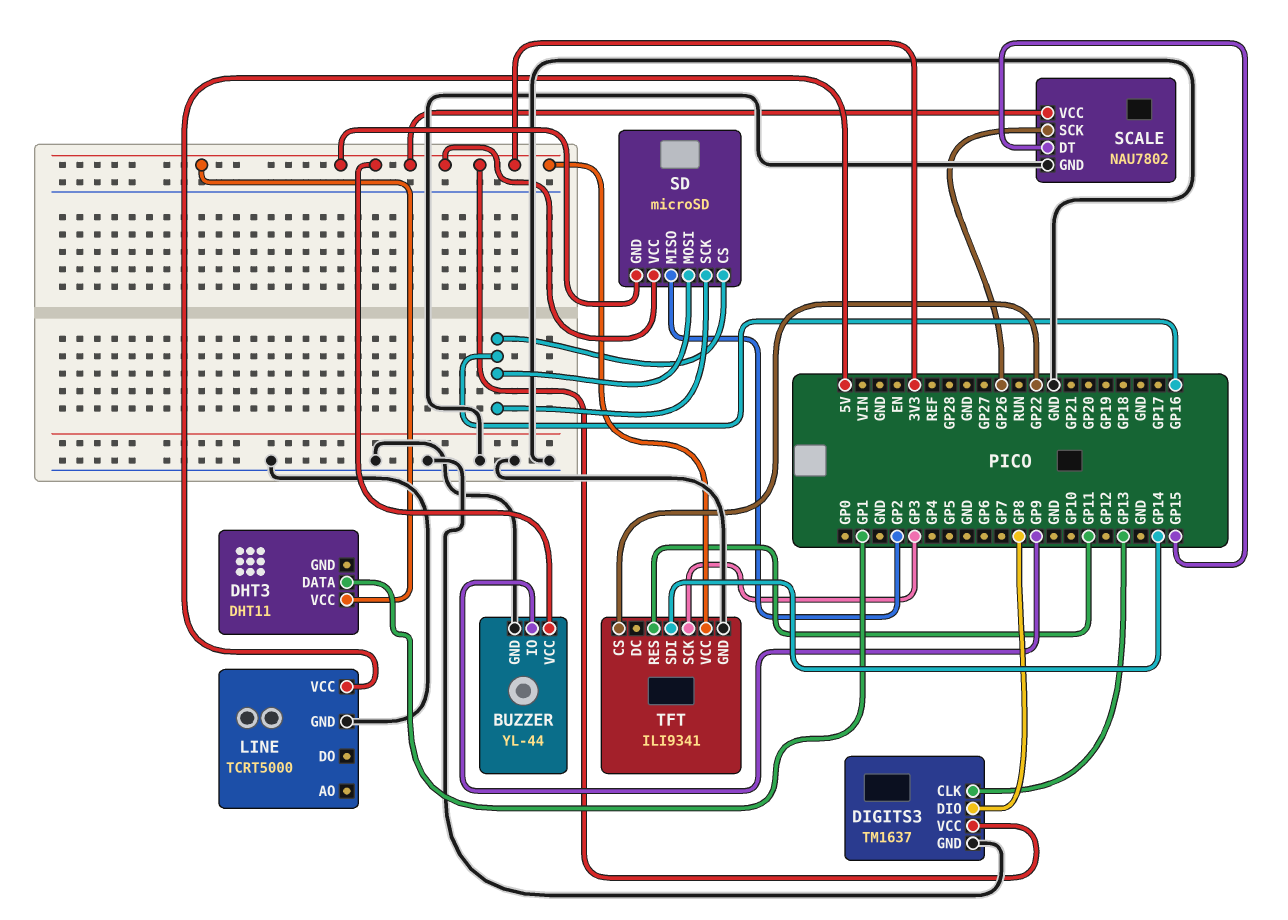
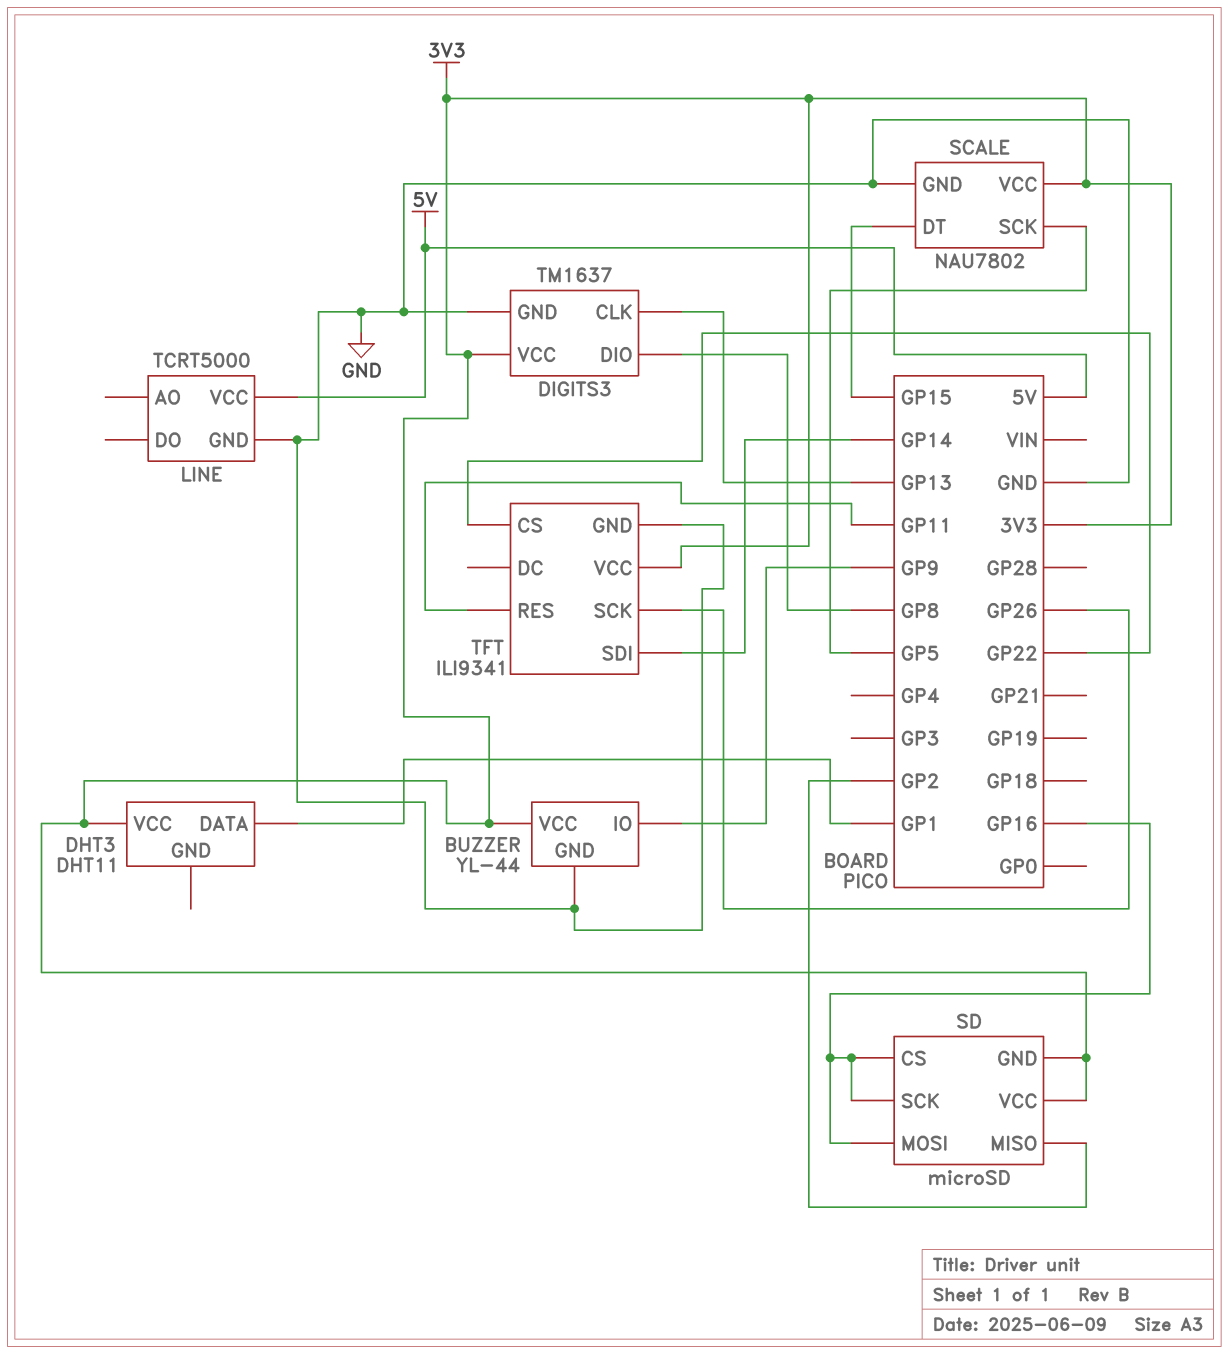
SCALE pin SCK: GP26 -> GP5
TFT pin SCK: GP3 -> GP26

